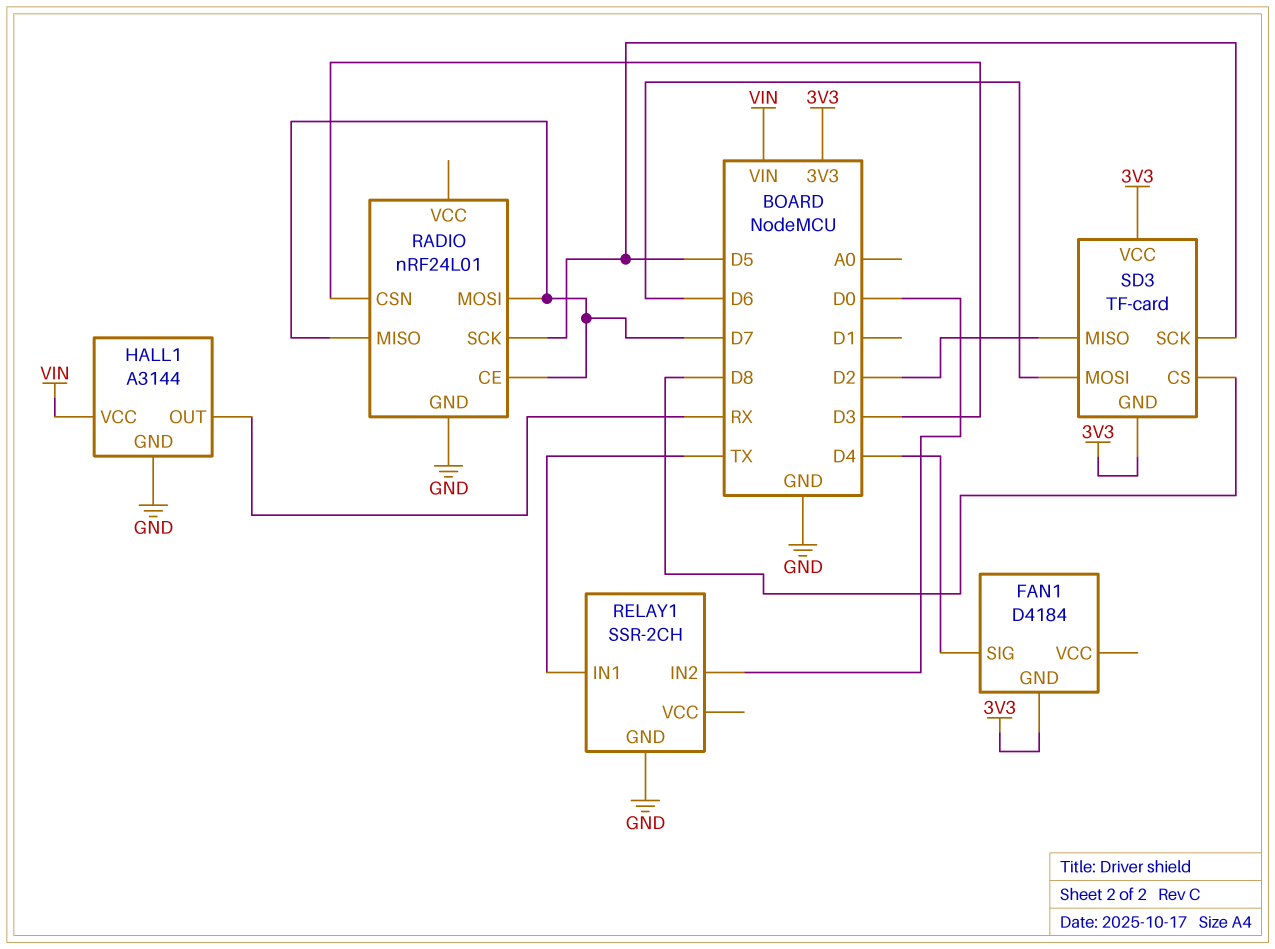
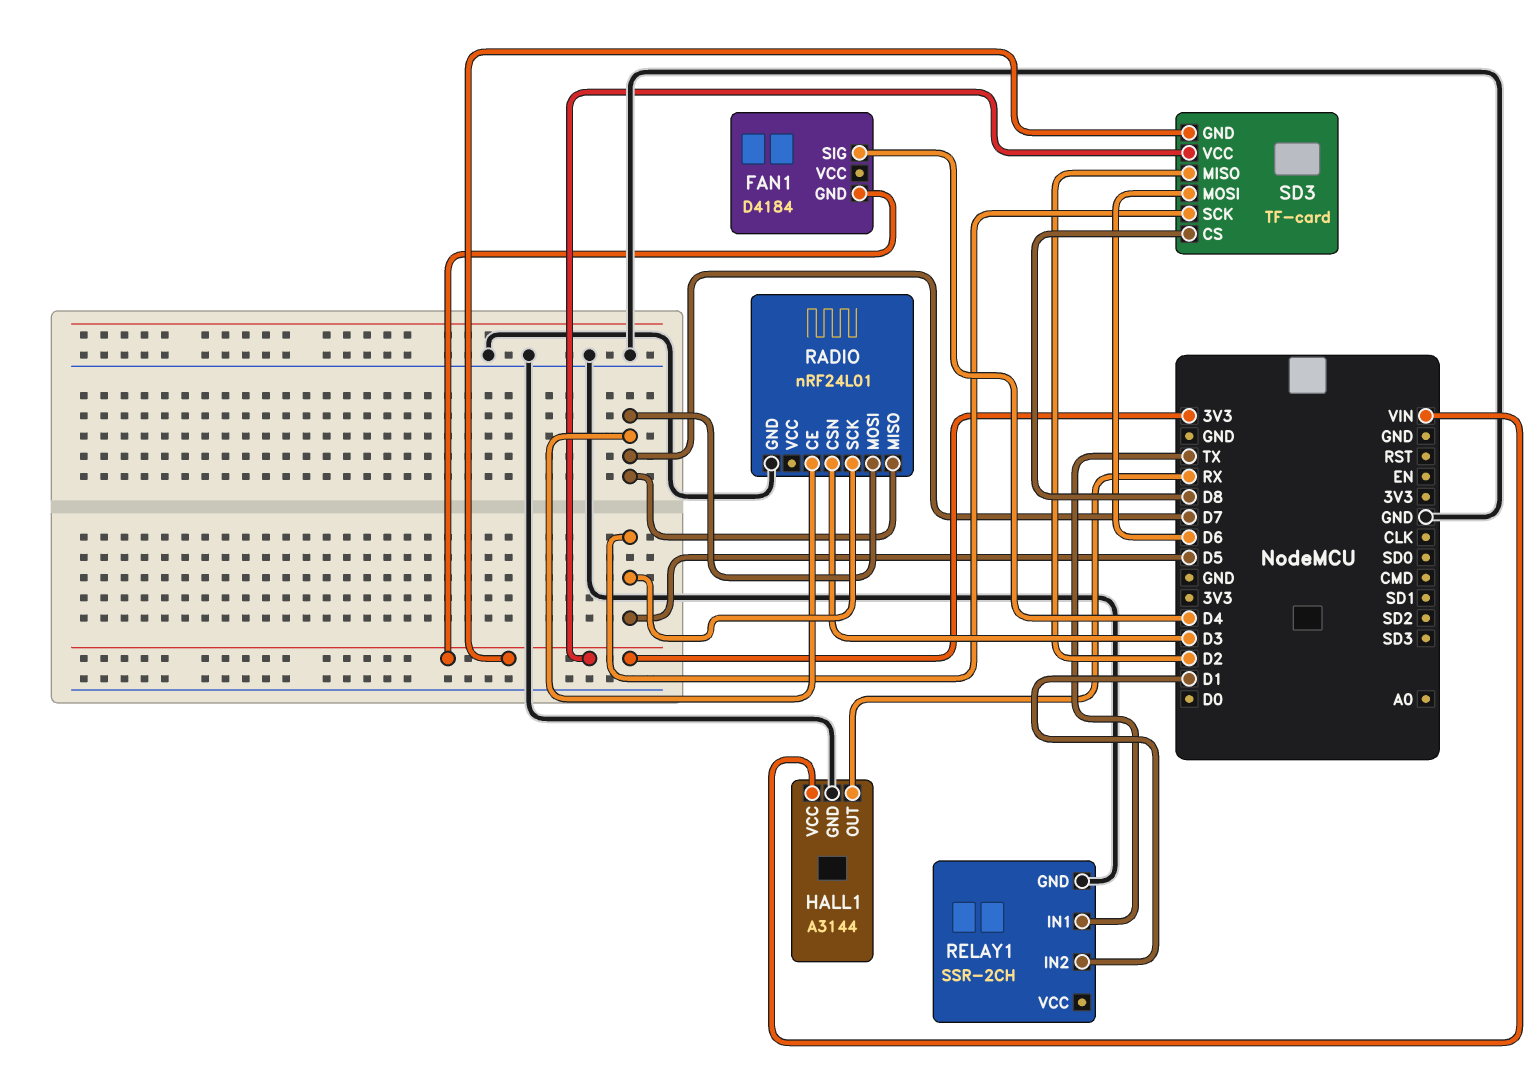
RELAY1 pin IN2: D0 -> D1

